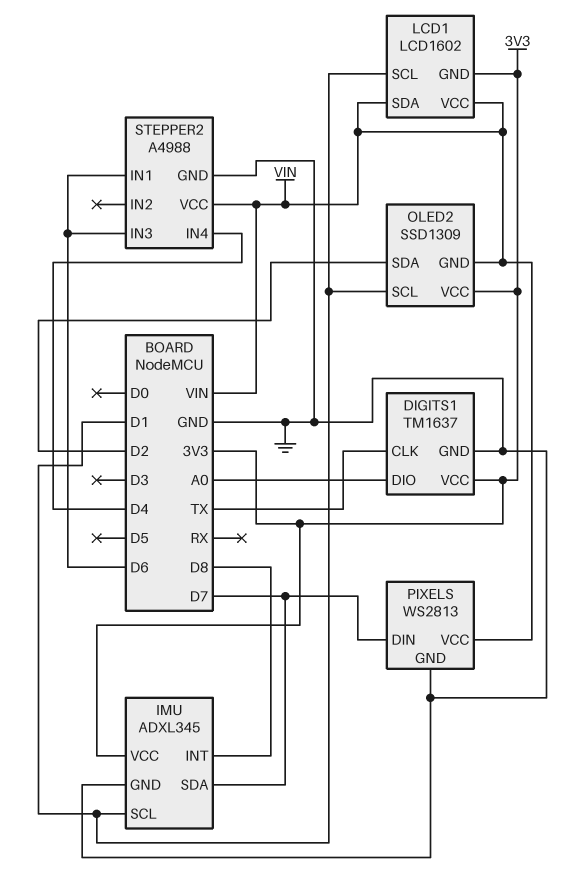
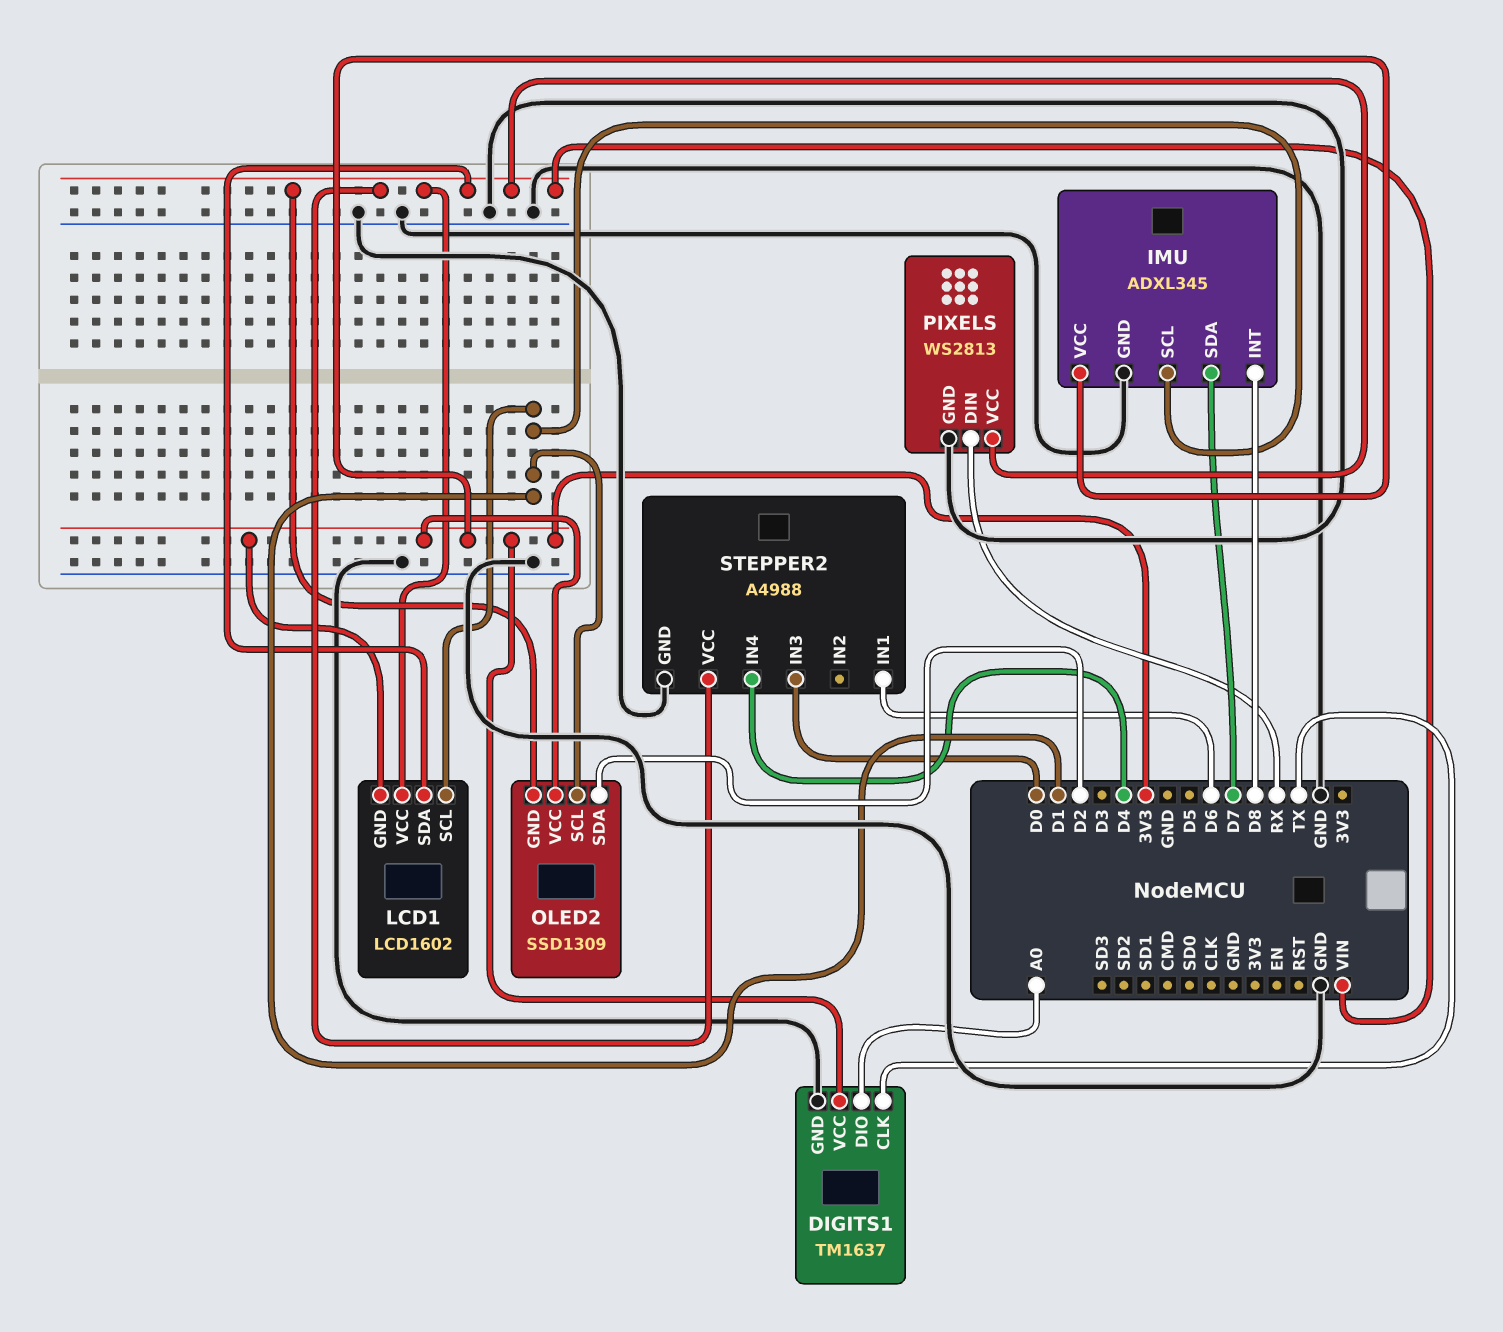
PIXELS pin DIN: D7 -> RX
STEPPER2 pin IN3: D6 -> D0

